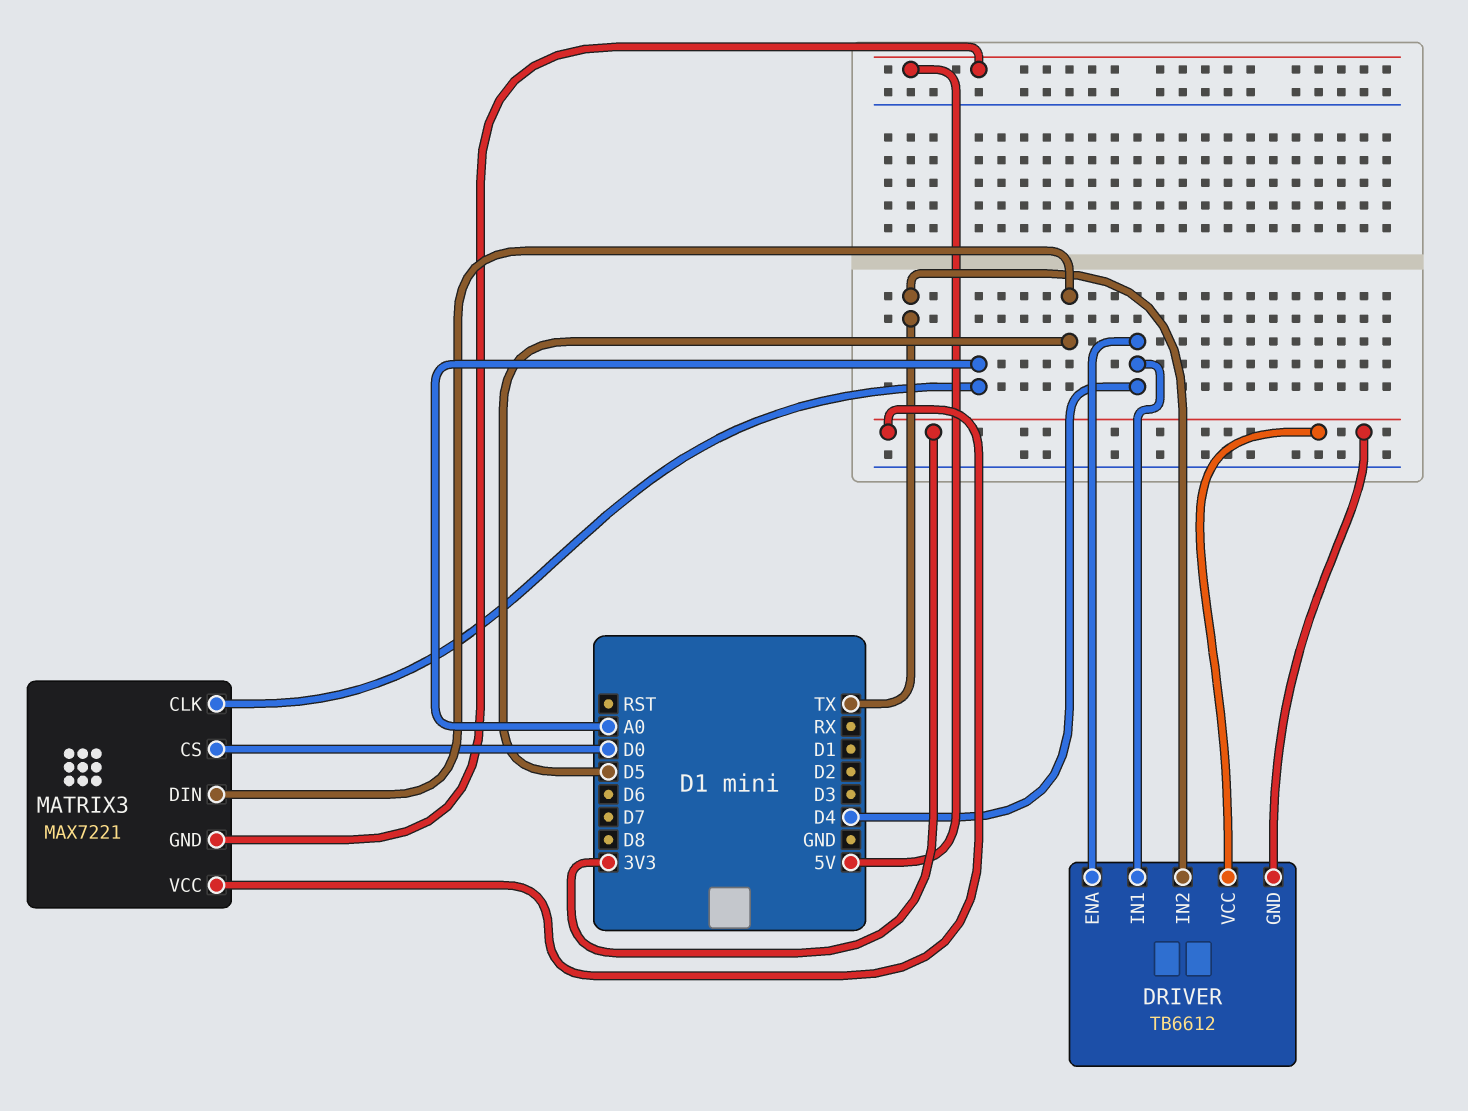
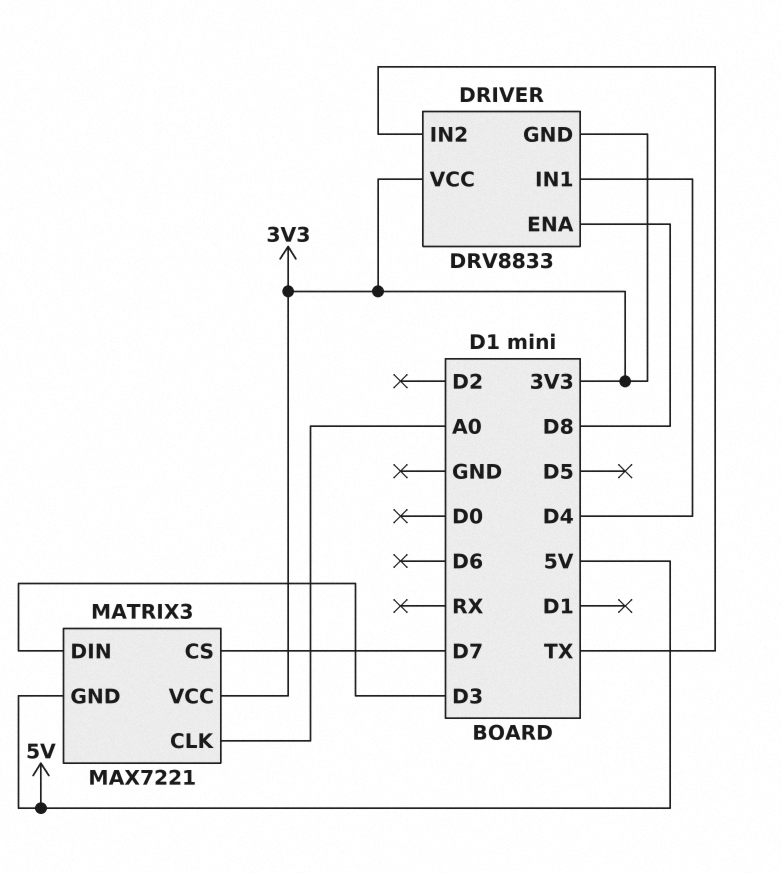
DRIVER: TB6612 -> DRV8833
DRIVER pin ENA: D4 -> D8
MATRIX3 pin CS: D0 -> D7
MATRIX3 pin DIN: D5 -> D3

